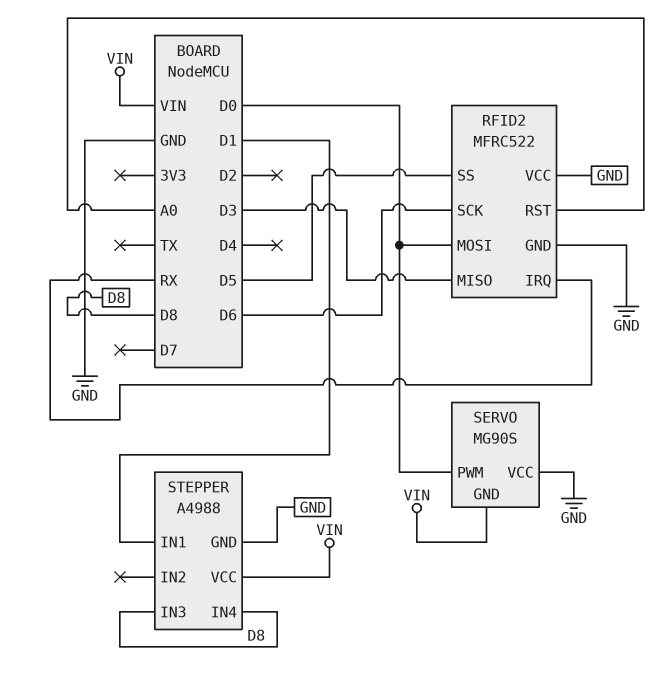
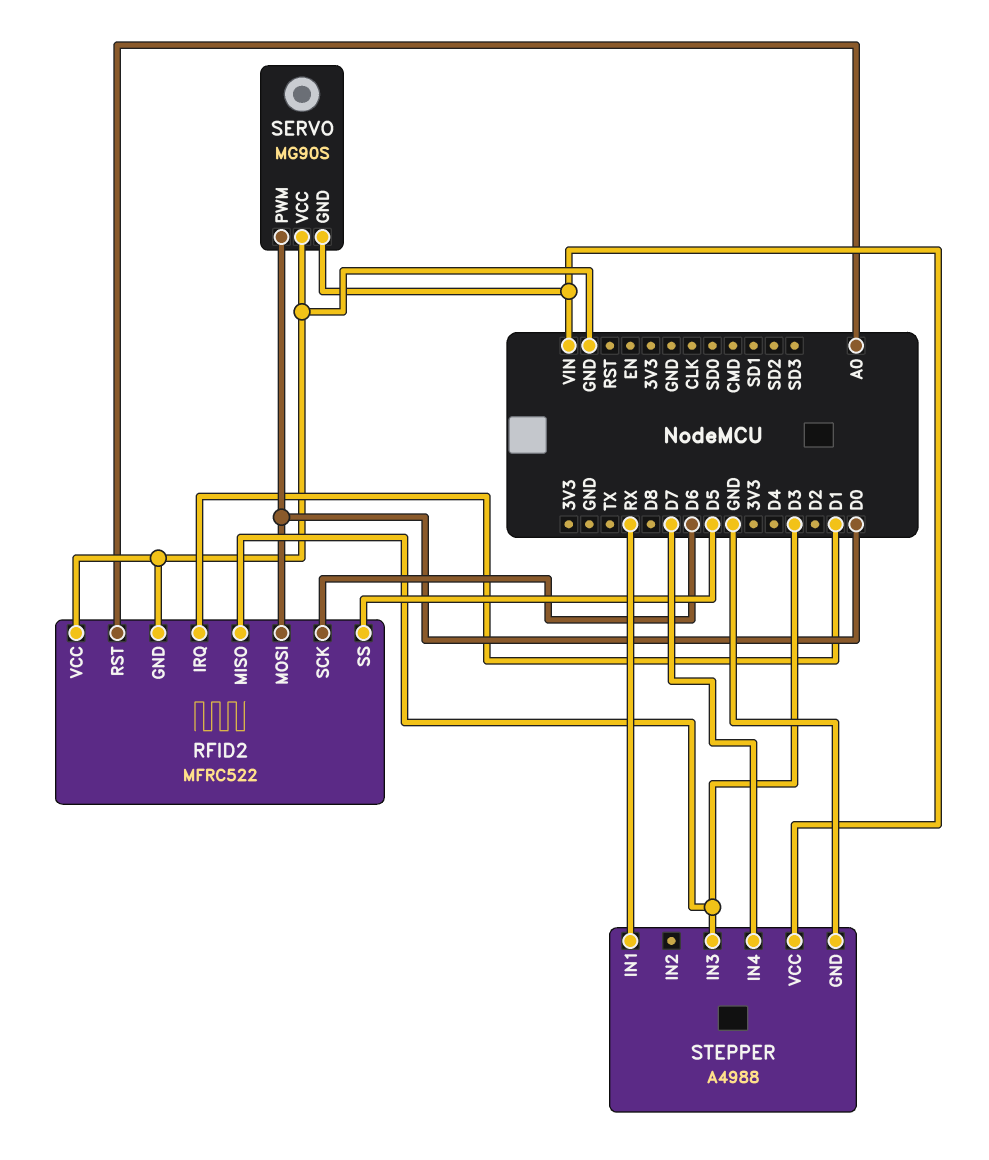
RFID2 pin IRQ: RX -> D1
STEPPER pin IN1: D1 -> RX
STEPPER pin IN3: D8 -> D3
STEPPER pin IN4: D8 -> D7

